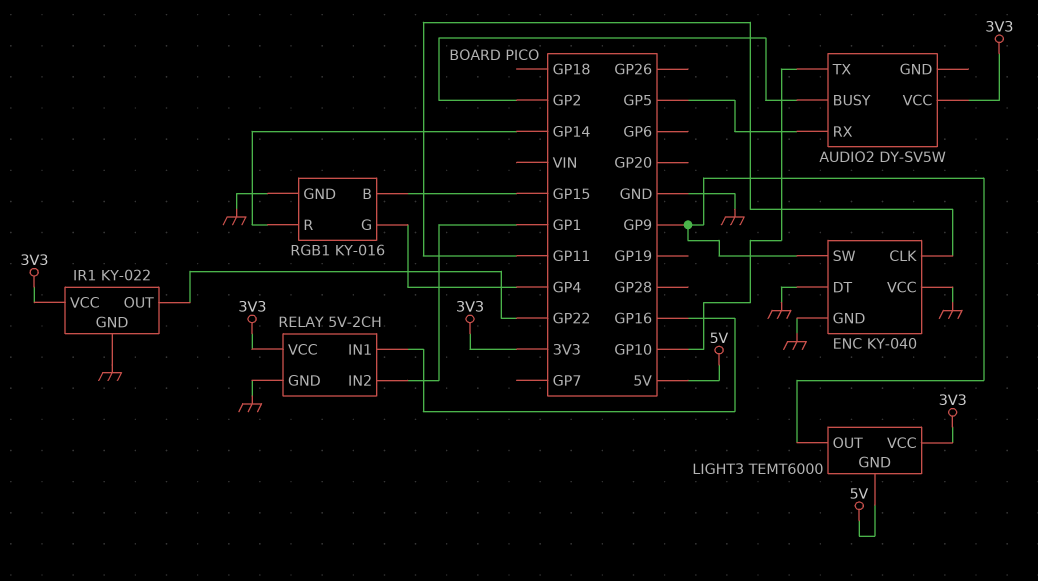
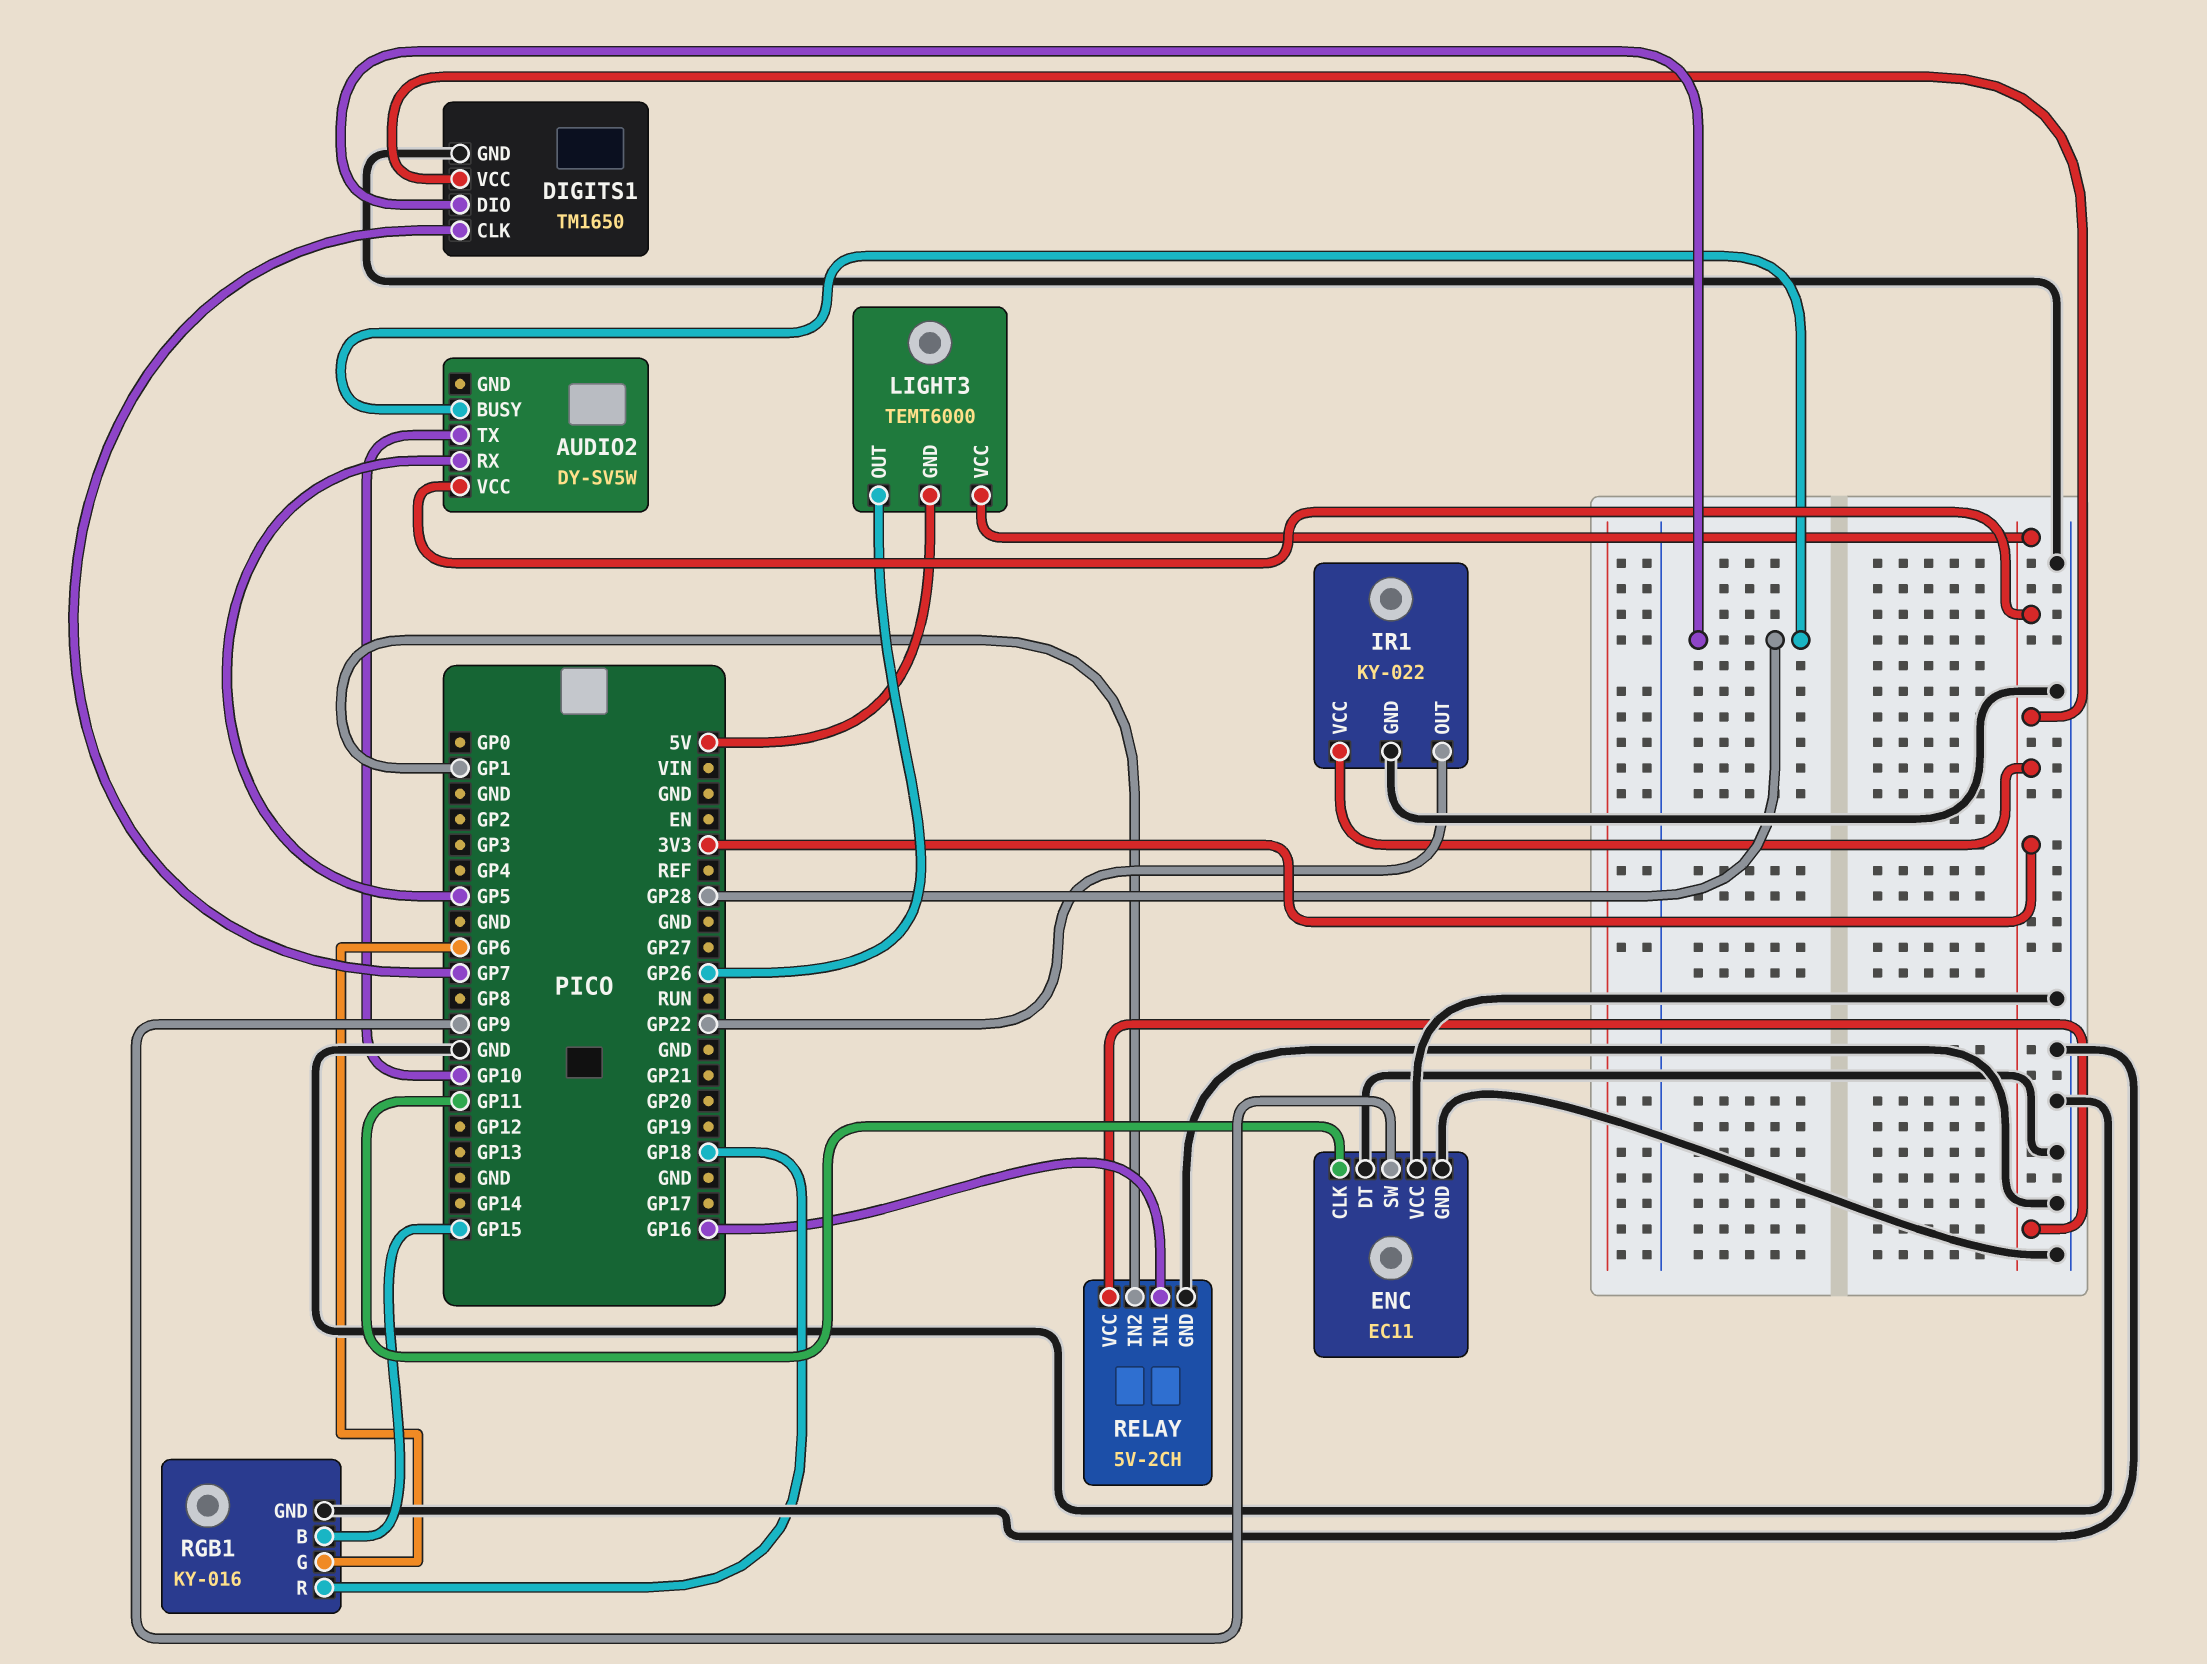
AUDIO2 pin BUSY: GP2 -> GP28
DIGITS1: none -> TM1650
DIGITS1 pin CLK: none -> GP7
DIGITS1 pin DIO: none -> GP28
DIGITS1 pin GND: none -> GND
DIGITS1 pin VCC: none -> 3V3
ENC: KY-040 -> EC11
LIGHT3 pin OUT: GP9 -> GP26
RGB1 pin G: GP4 -> GP6
RGB1 pin R: GP14 -> GP18

